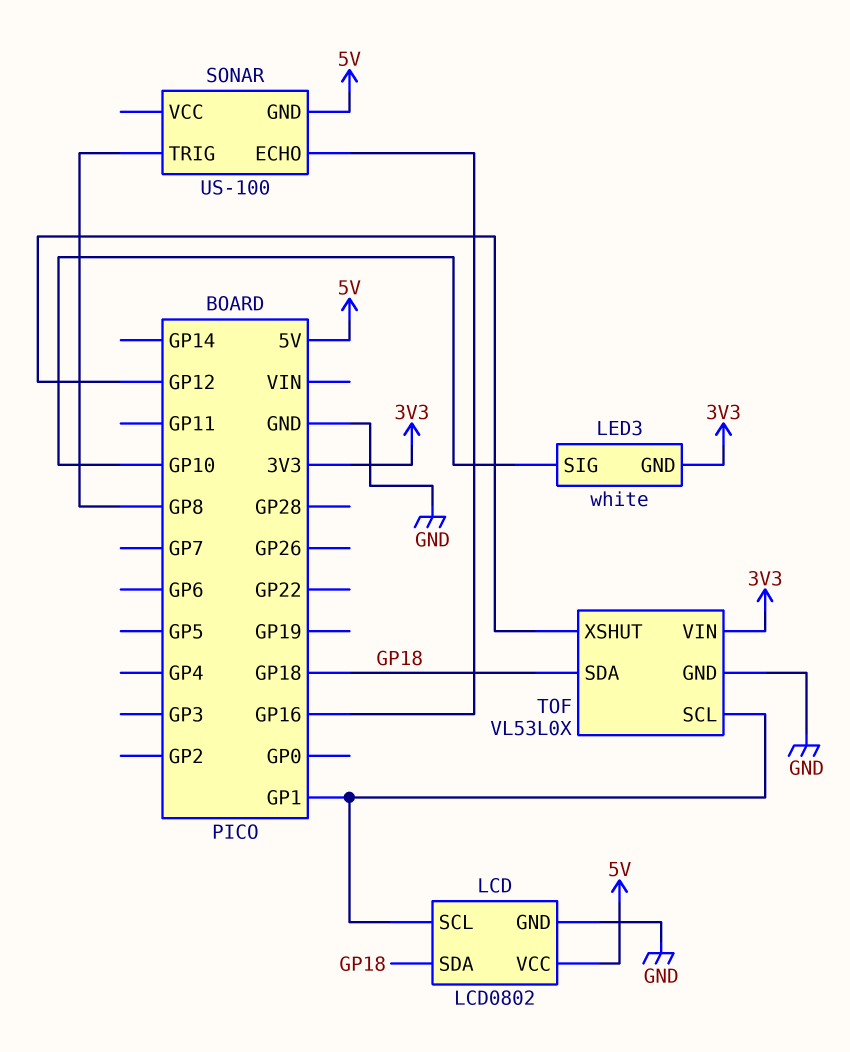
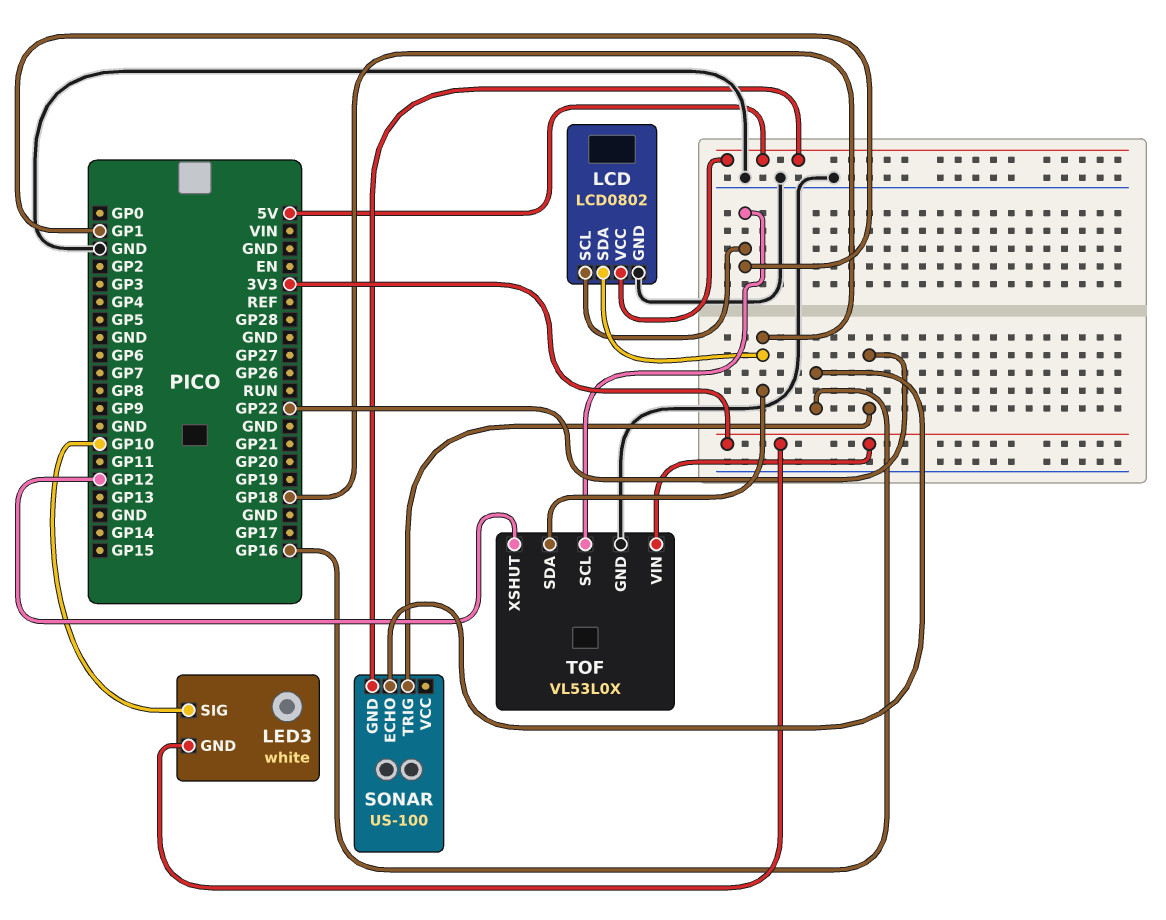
SONAR pin TRIG: GP8 -> GP22

